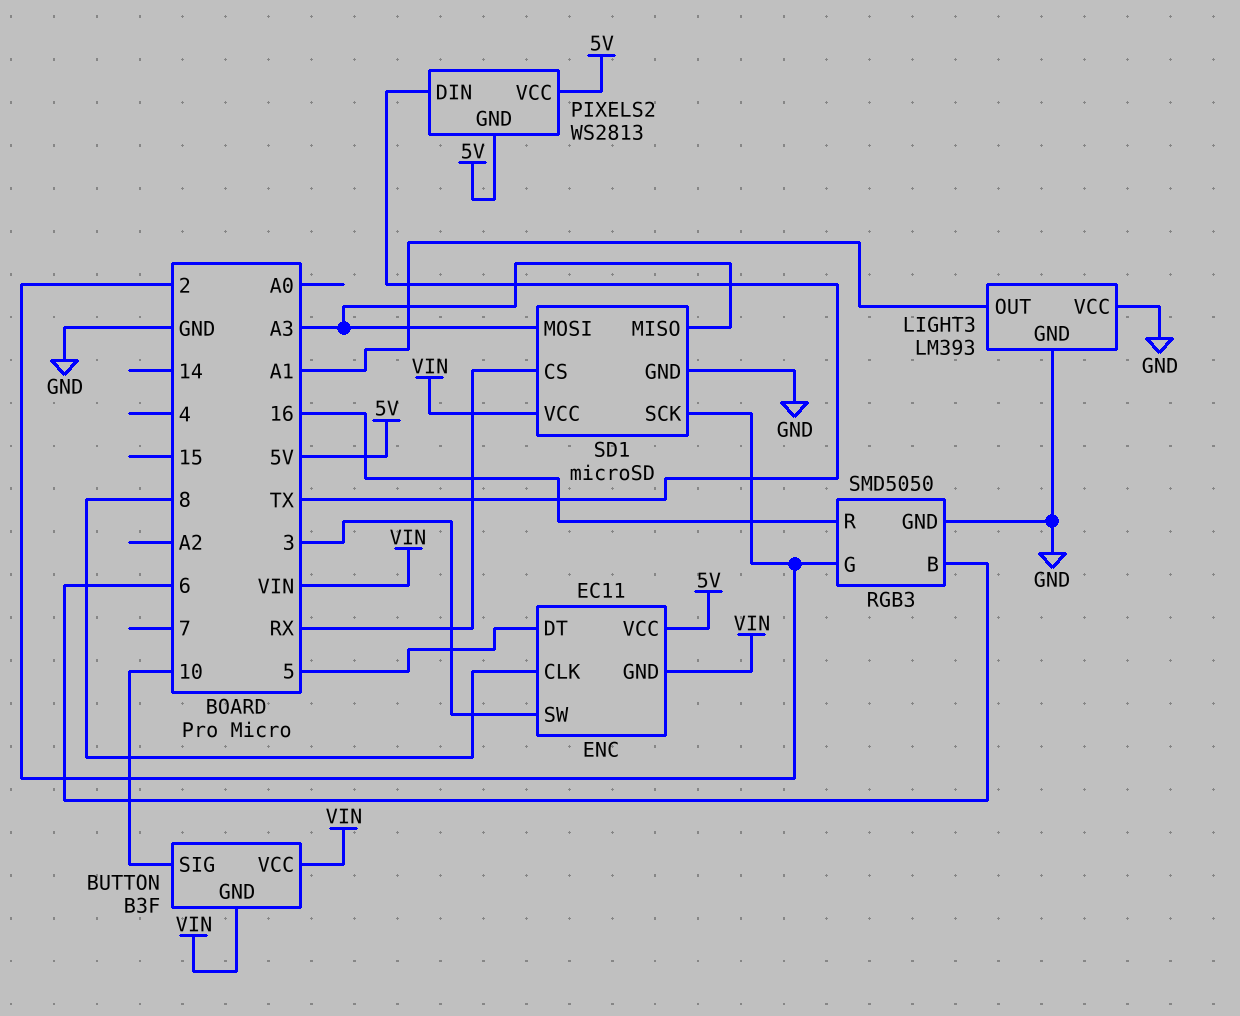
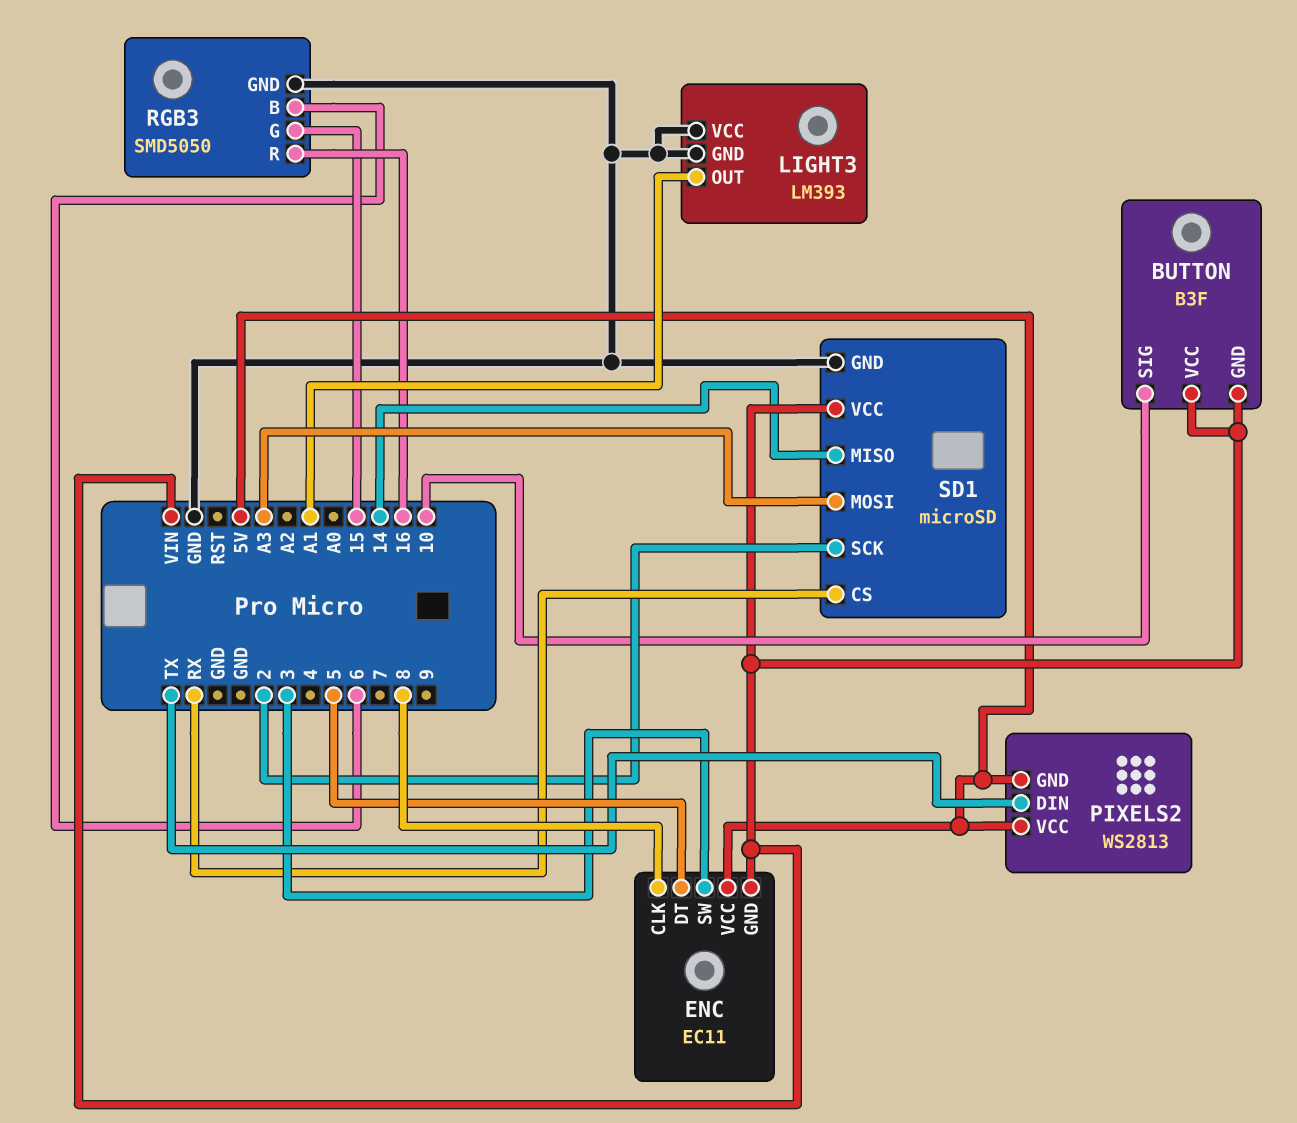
RGB3 pin G: 2 -> 15
SD1 pin MISO: A3 -> 14

